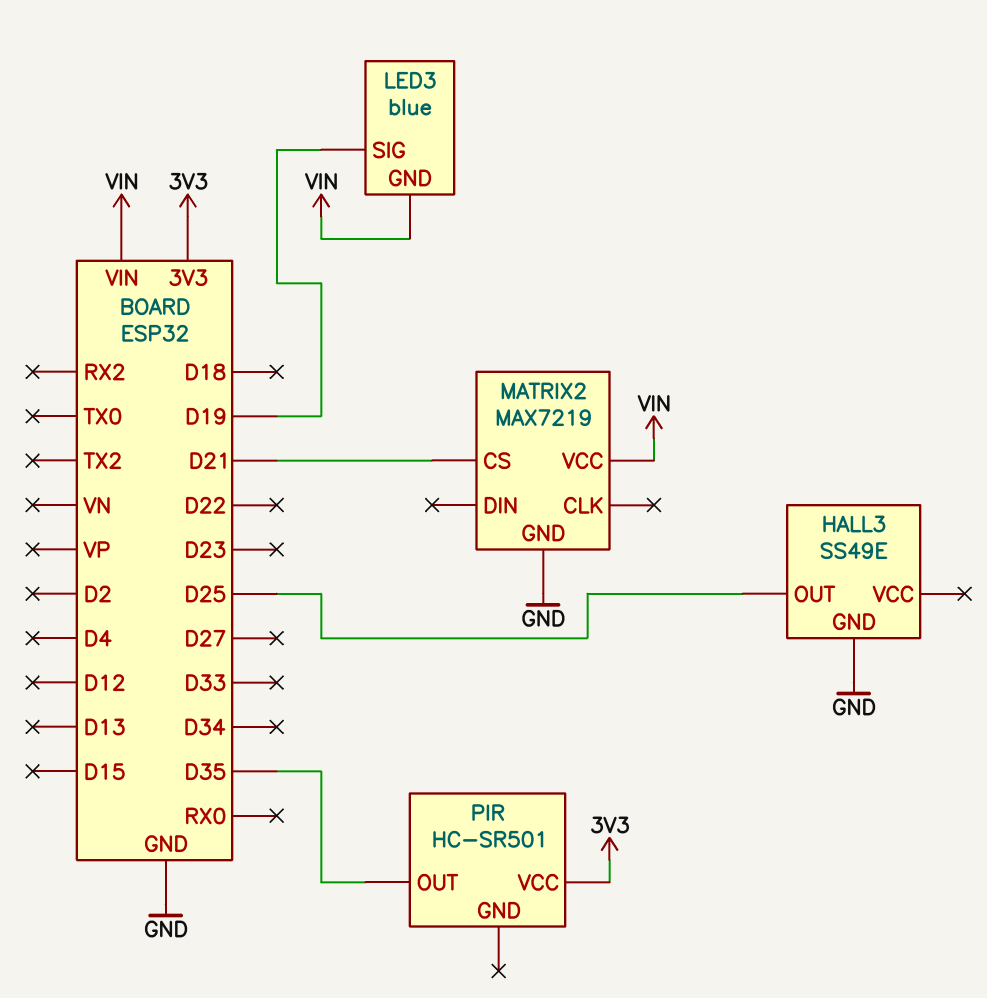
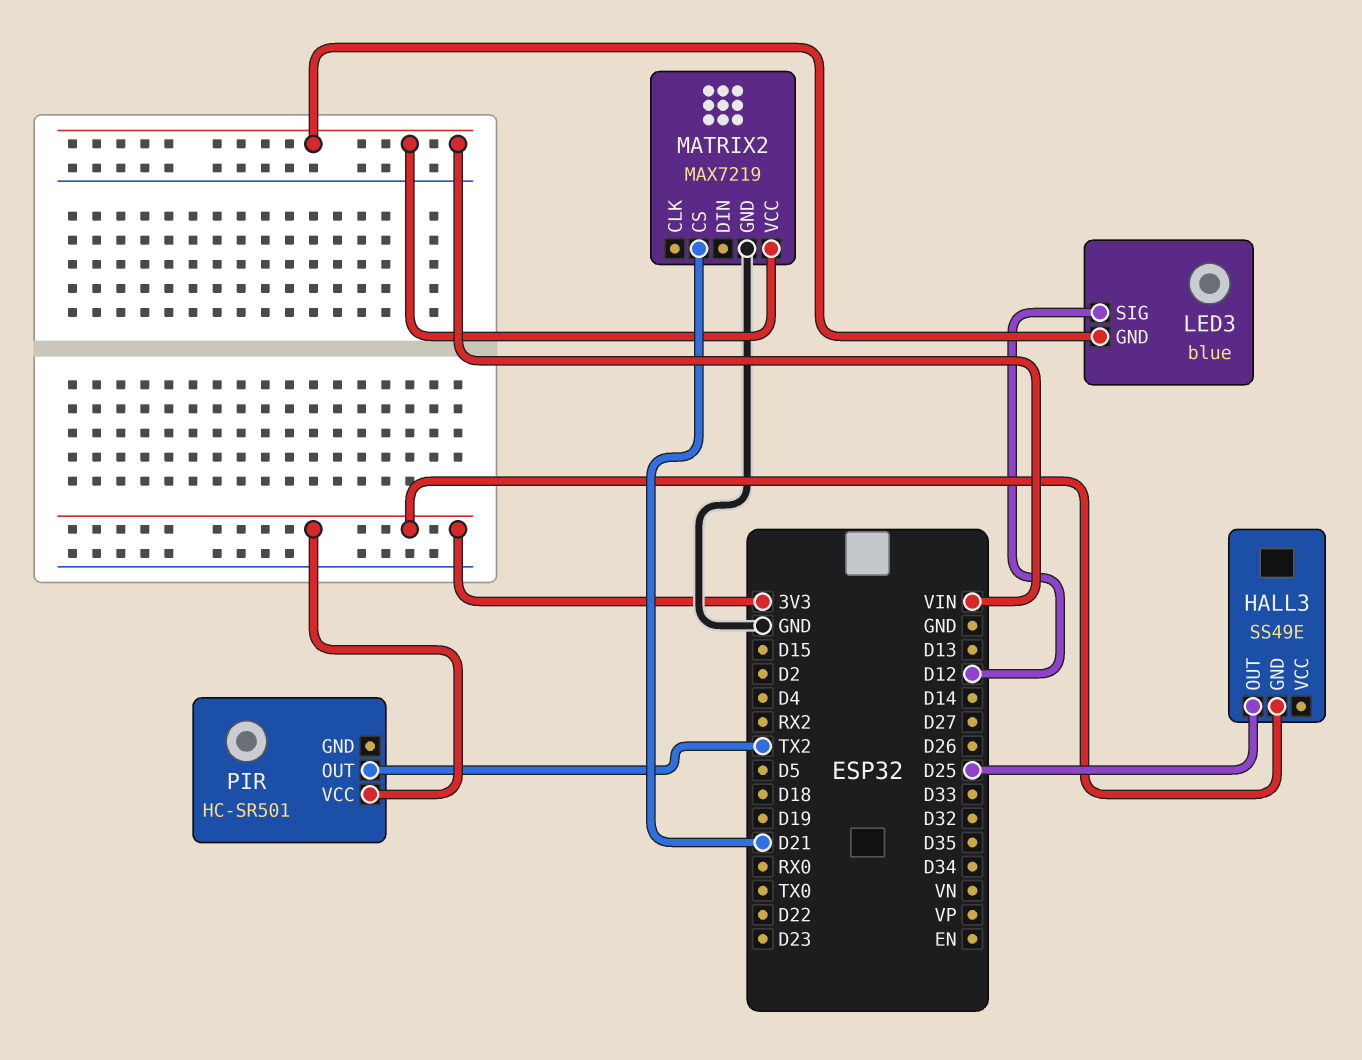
HALL3 pin GND: GND -> 3V3
LED3 pin SIG: D19 -> D12
PIR pin OUT: D35 -> TX2

